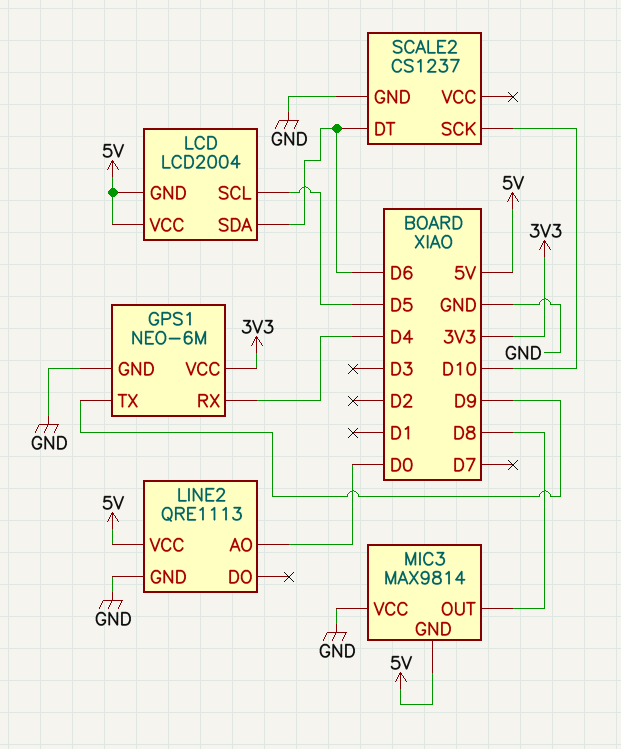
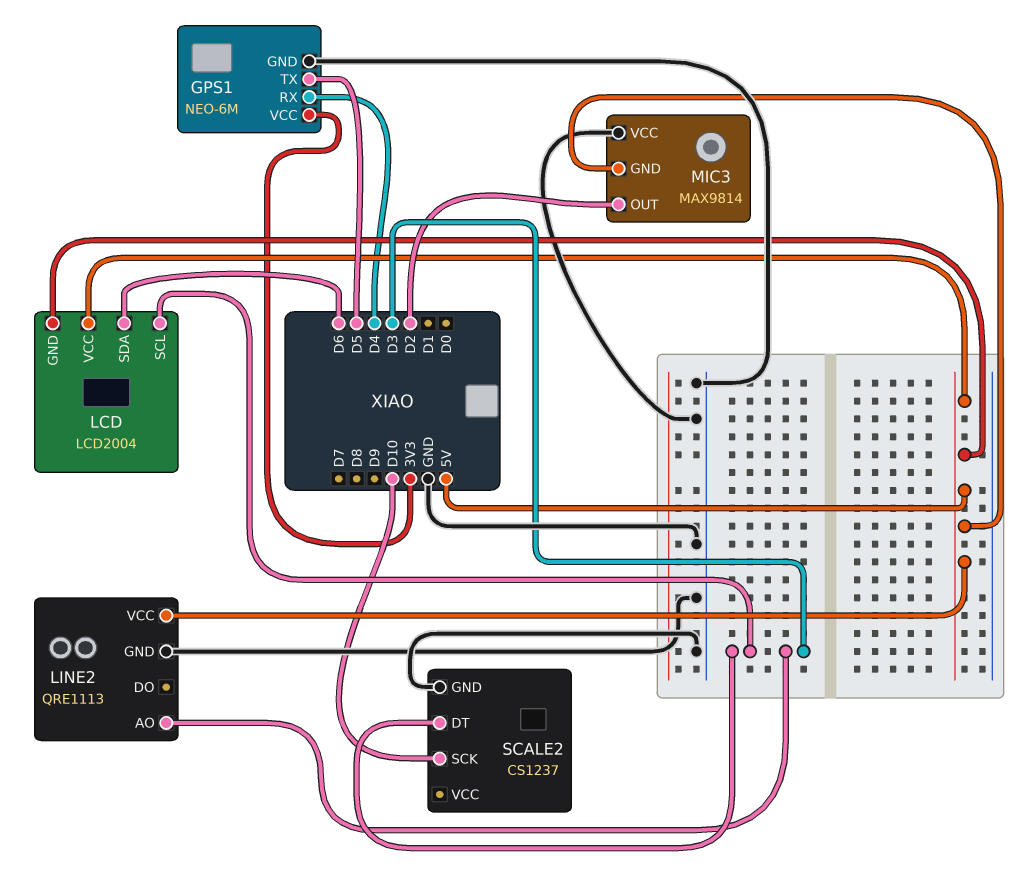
GPS1 pin TX: D9 -> D5
LCD pin SCL: D5 -> D3
LINE2 pin AO: D0 -> D3
MIC3 pin OUT: D8 -> D2
SCALE2 pin DT: D6 -> D3

